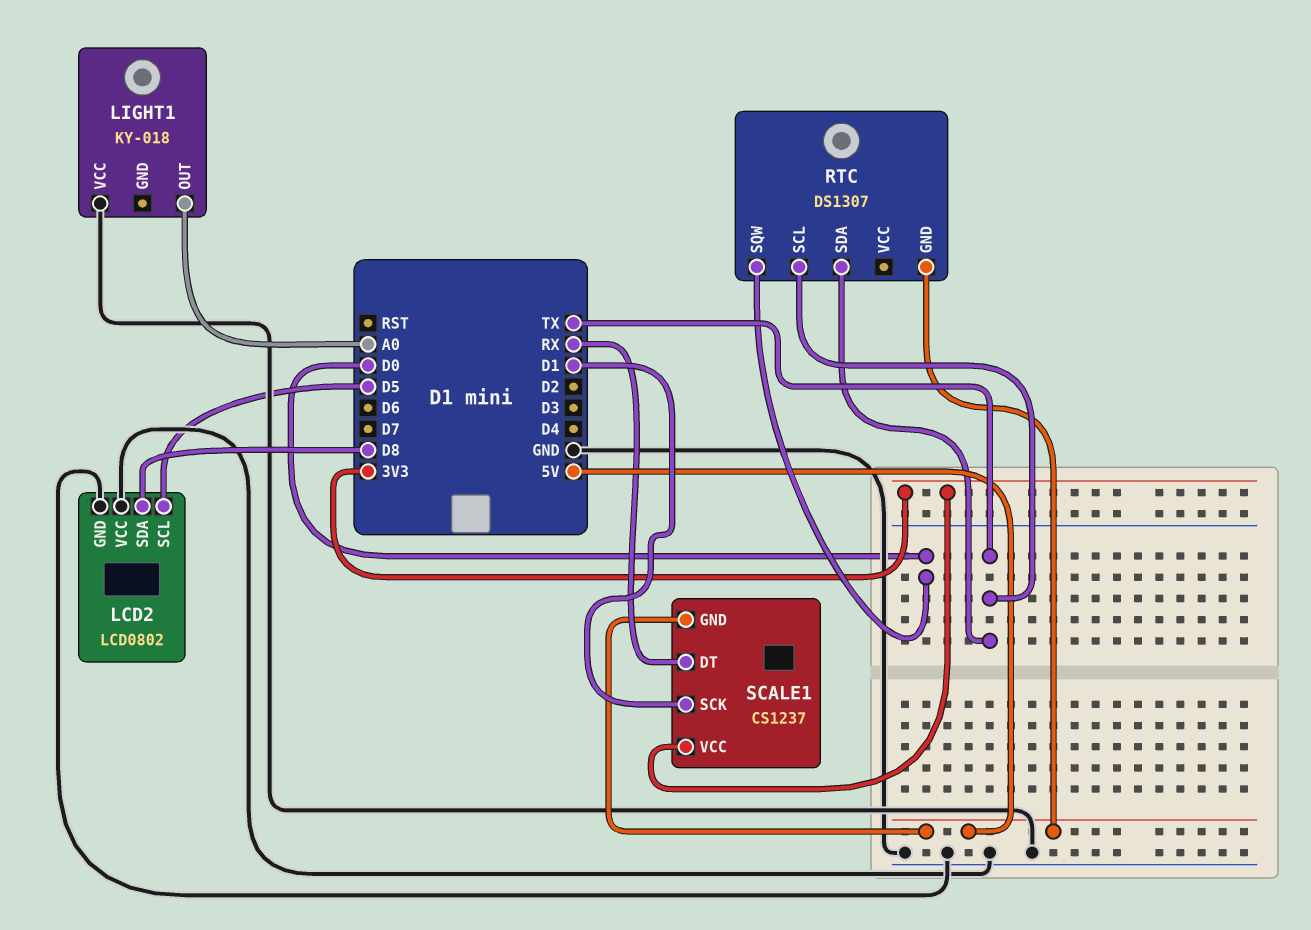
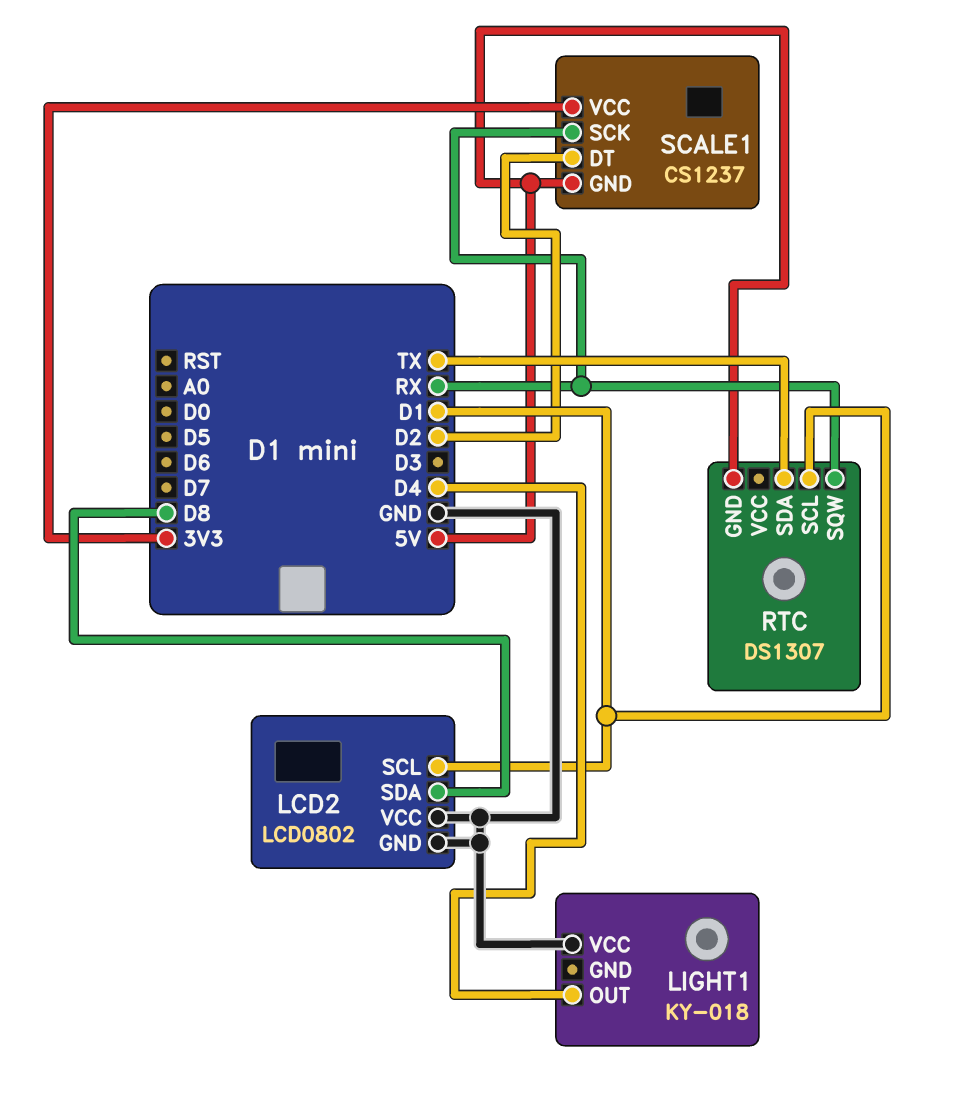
LCD2 pin SCL: D5 -> D1
LIGHT1 pin OUT: A0 -> D4
RTC pin SCL: TX -> D1
RTC pin SQW: D0 -> RX
SCALE1 pin DT: RX -> D2
SCALE1 pin SCK: D1 -> RX

